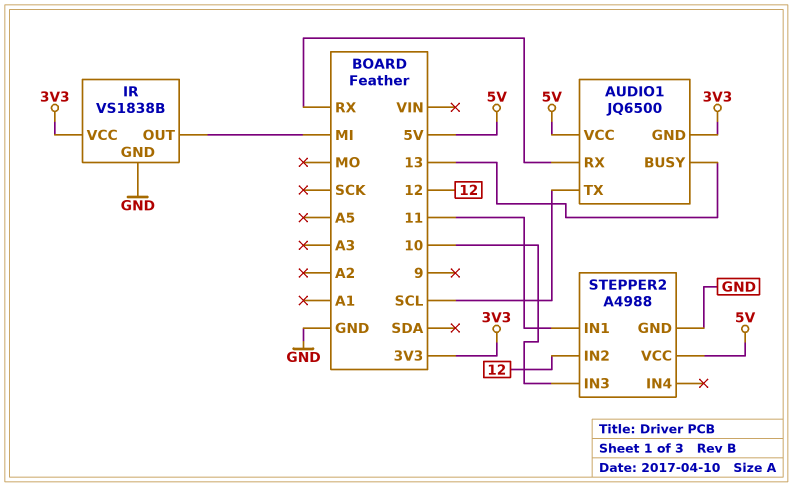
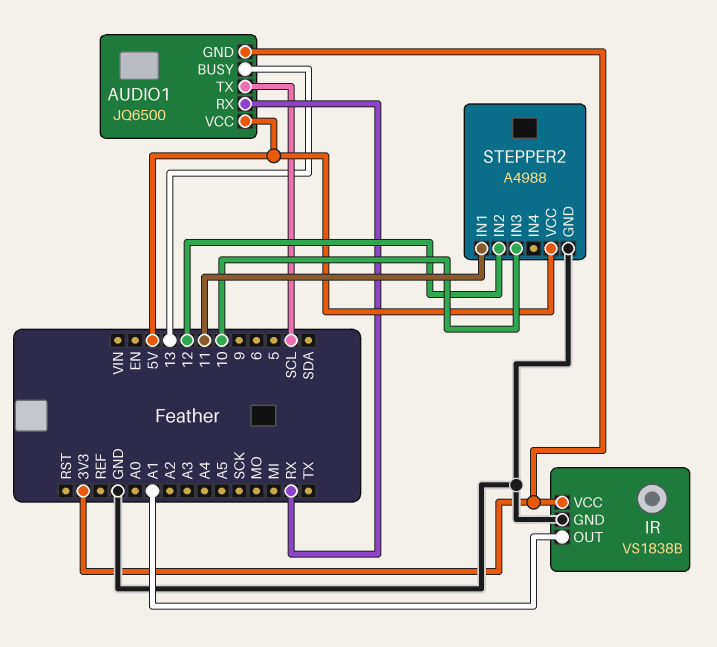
IR pin OUT: MI -> A1

